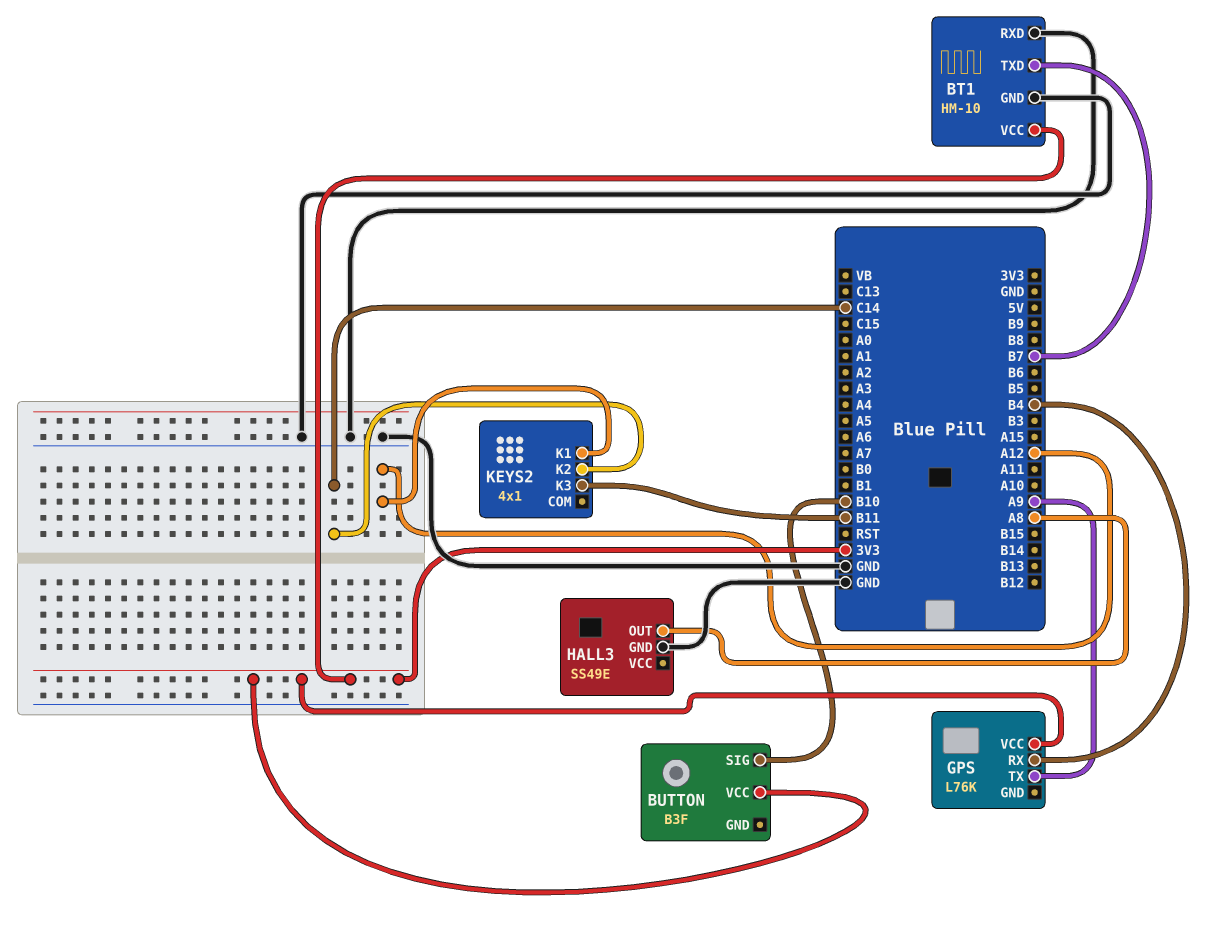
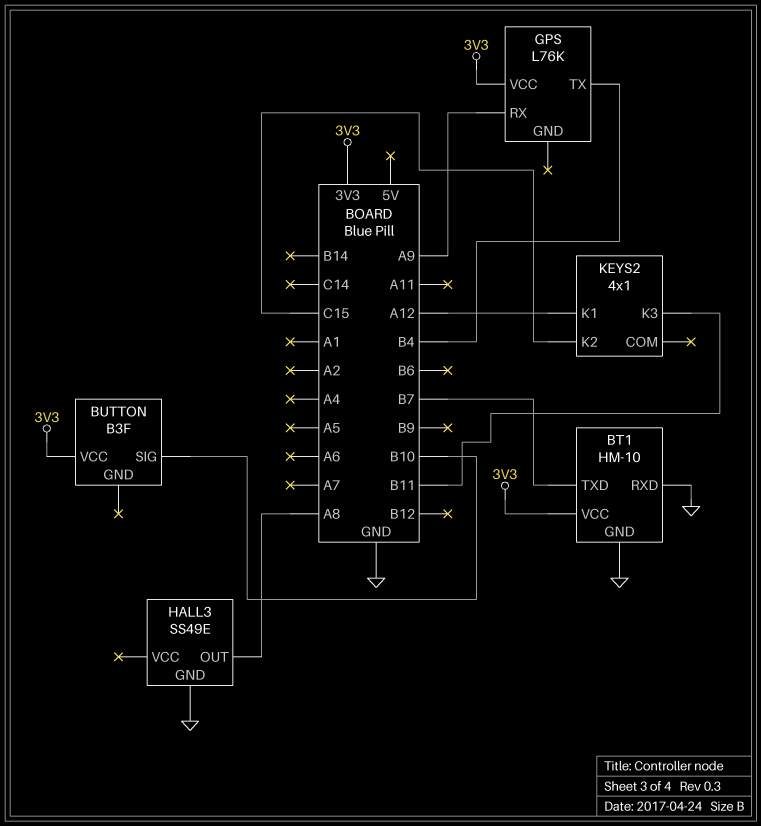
GPS pin RX: B4 -> A9
GPS pin TX: A9 -> B4
KEYS2 pin K2: C14 -> C15

